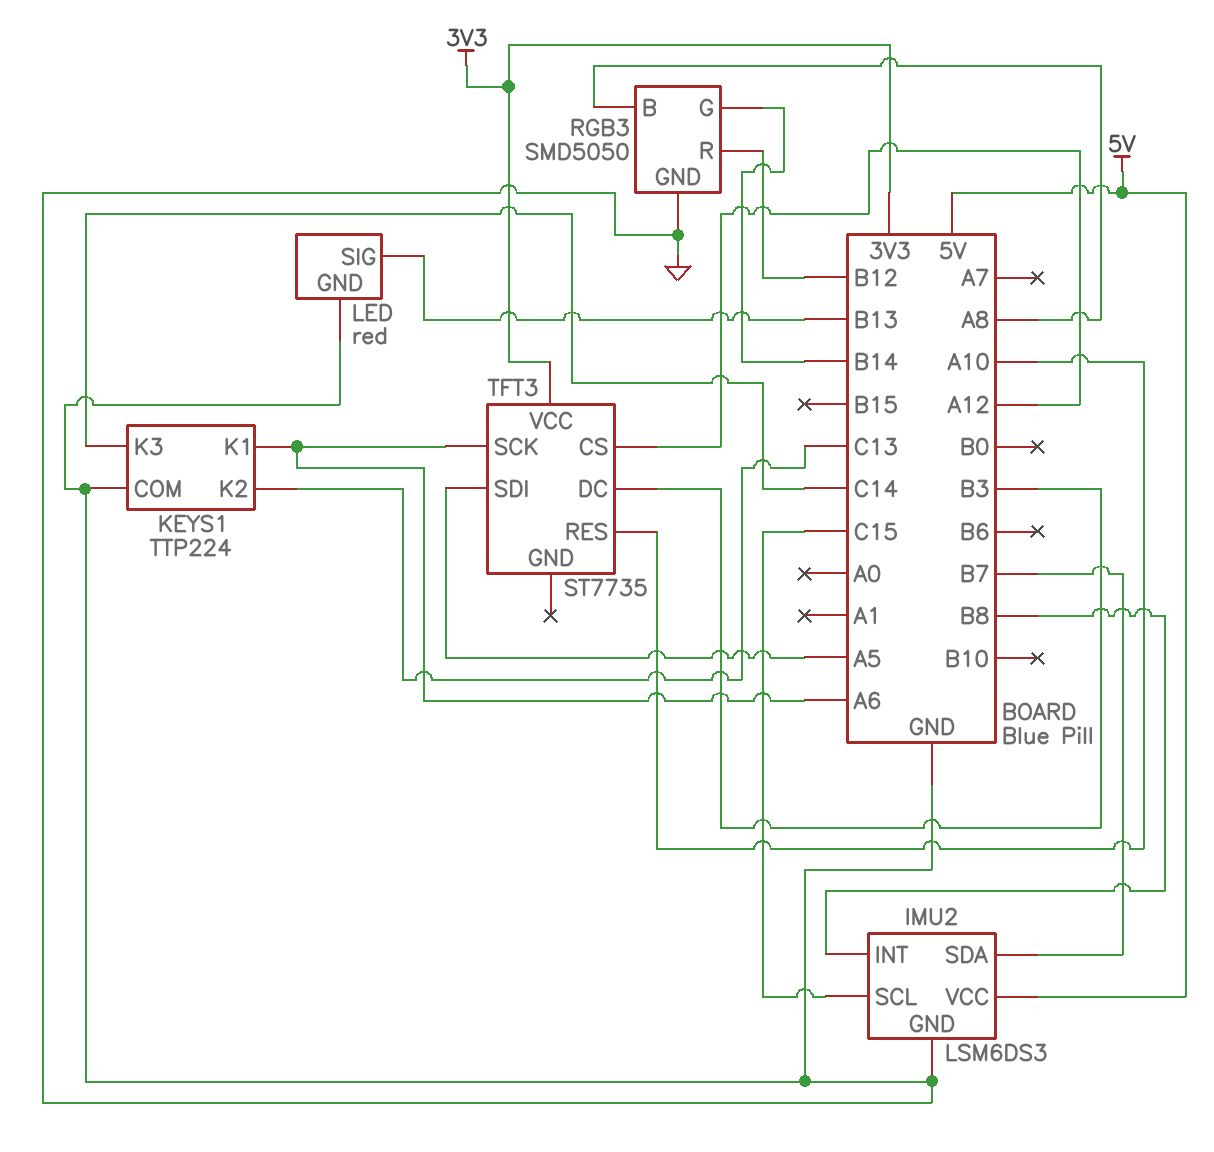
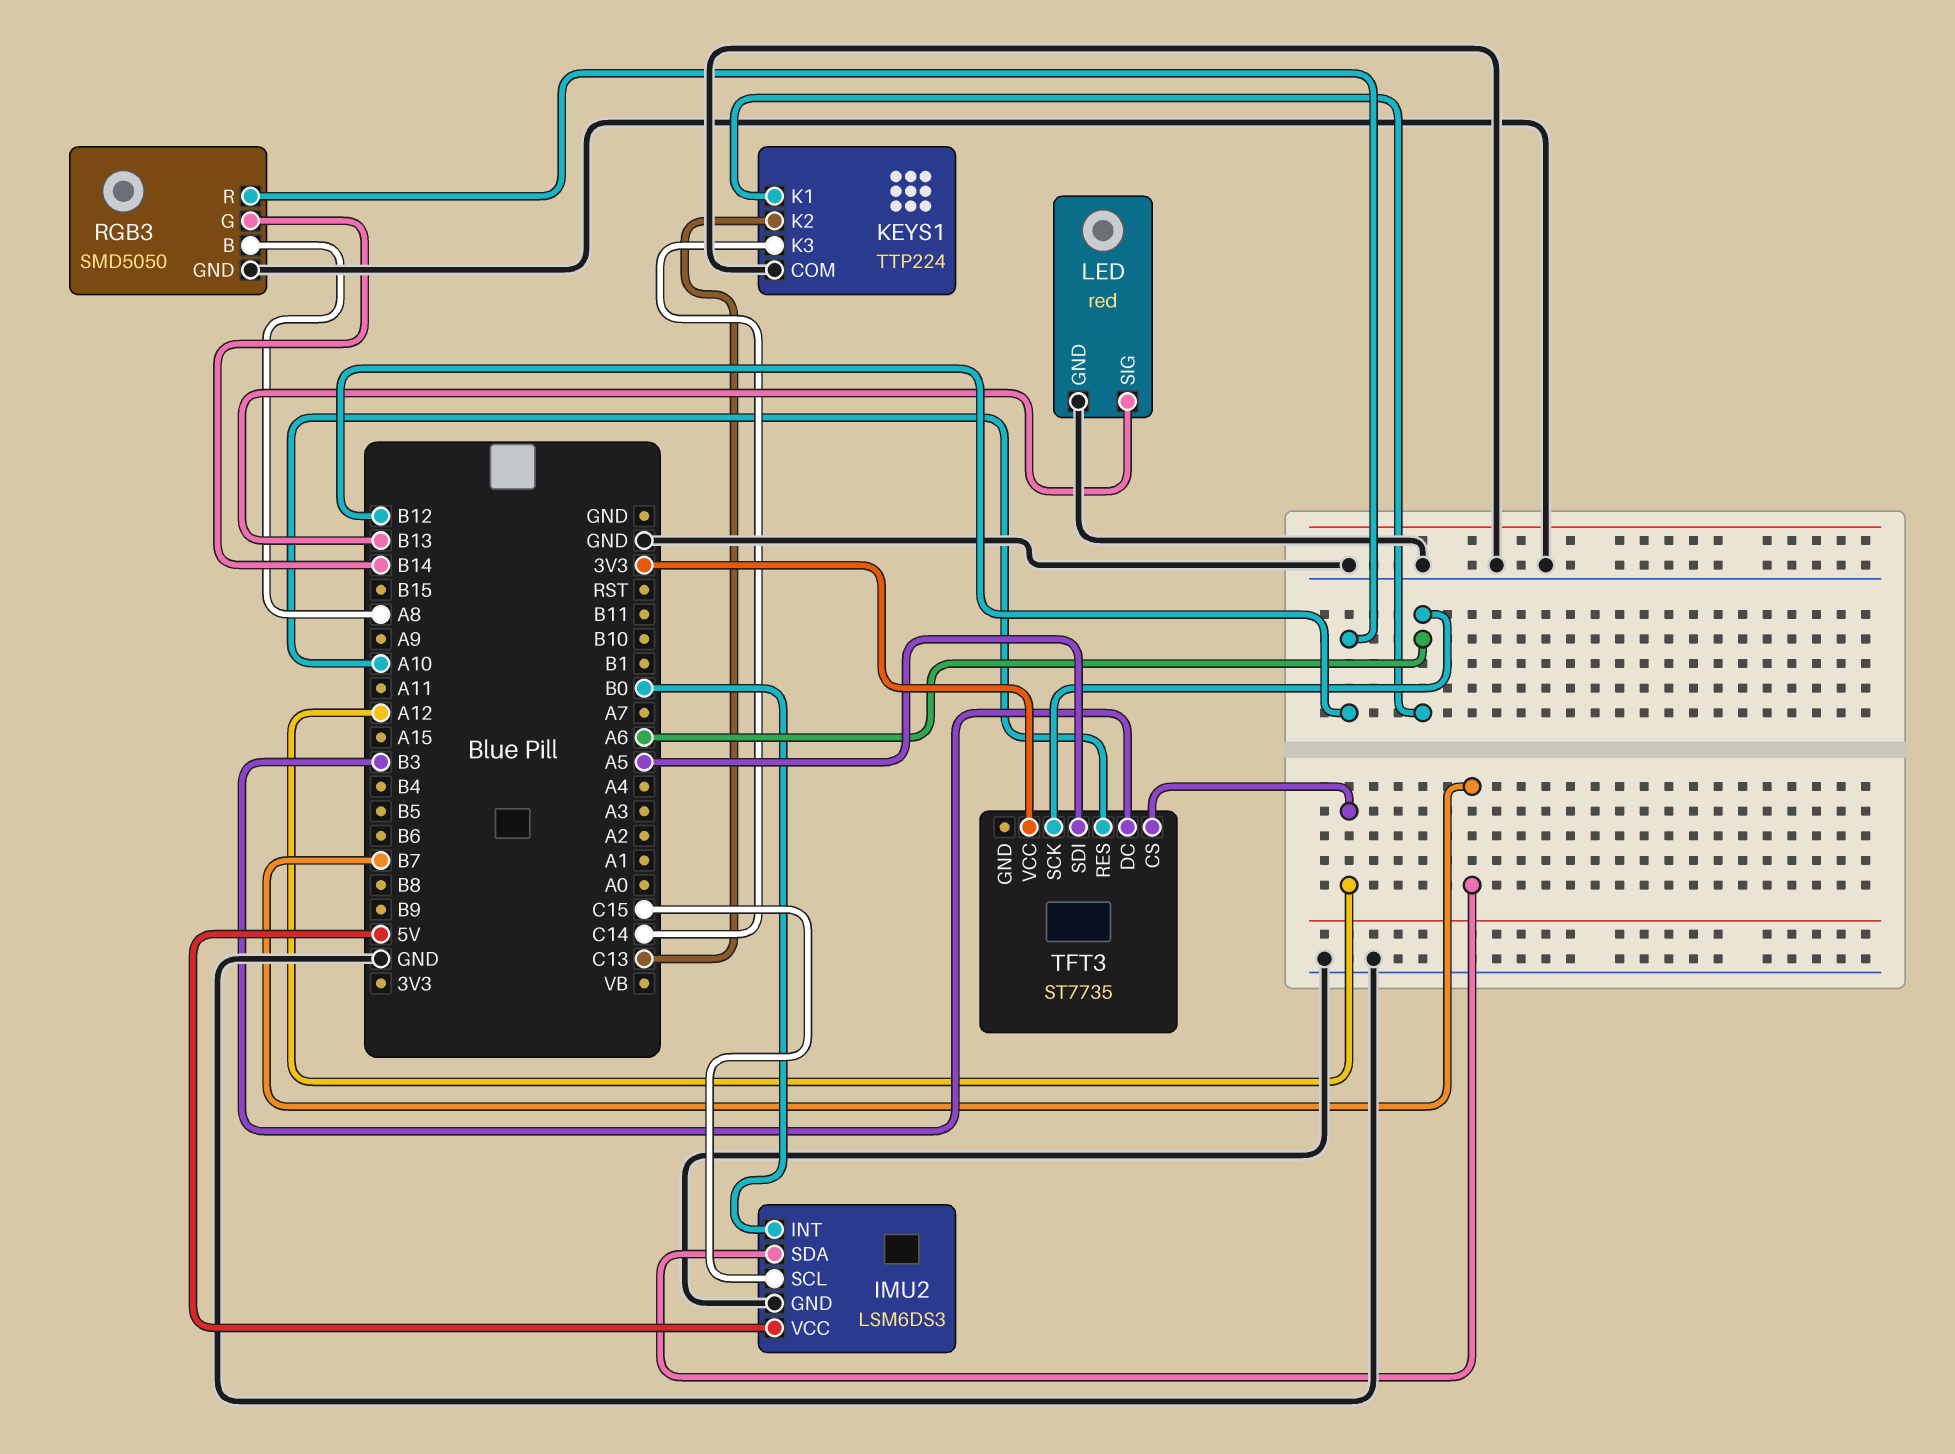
IMU2 pin INT: B8 -> B0

